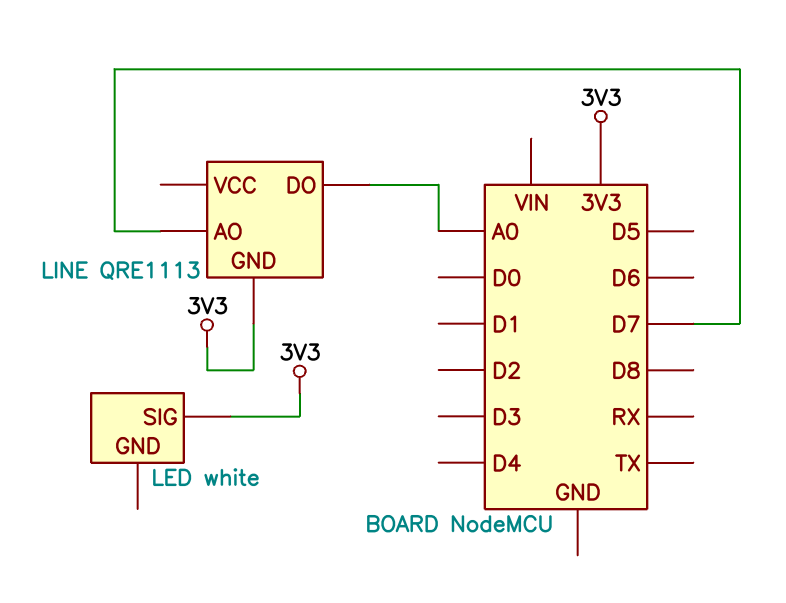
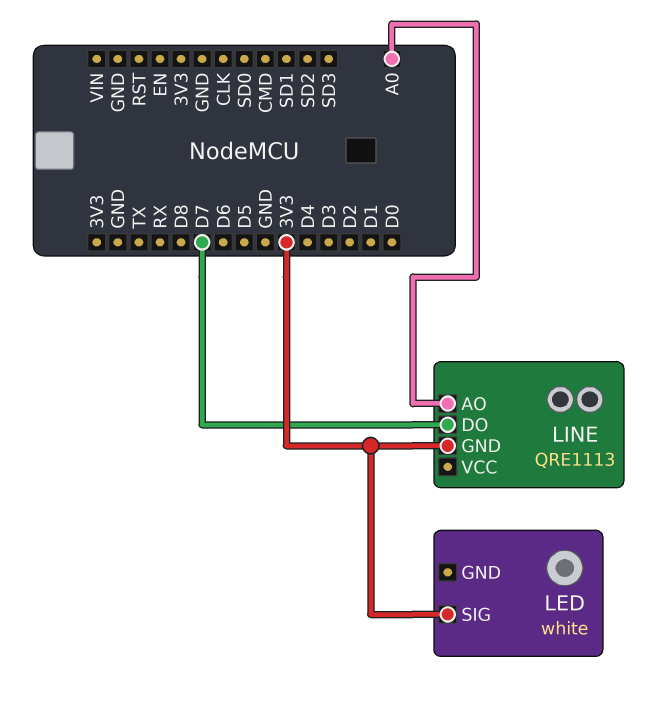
LINE pin AO: D7 -> A0
LINE pin DO: A0 -> D7

